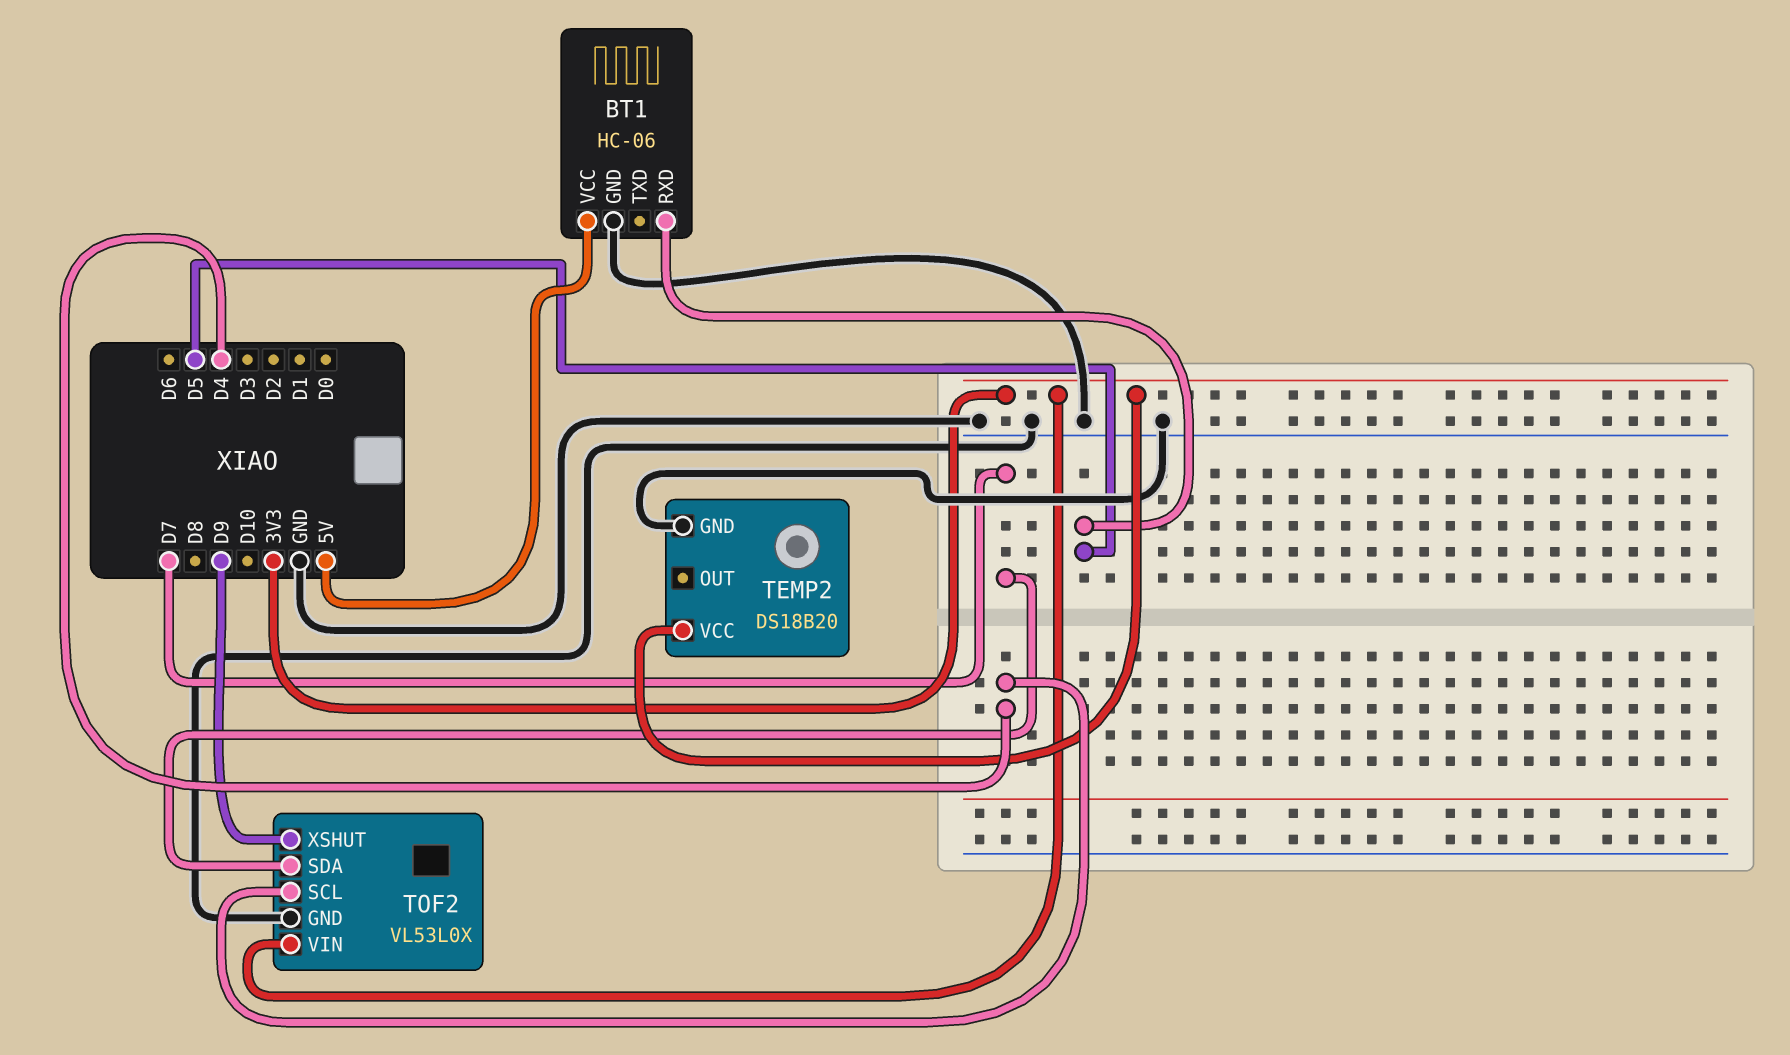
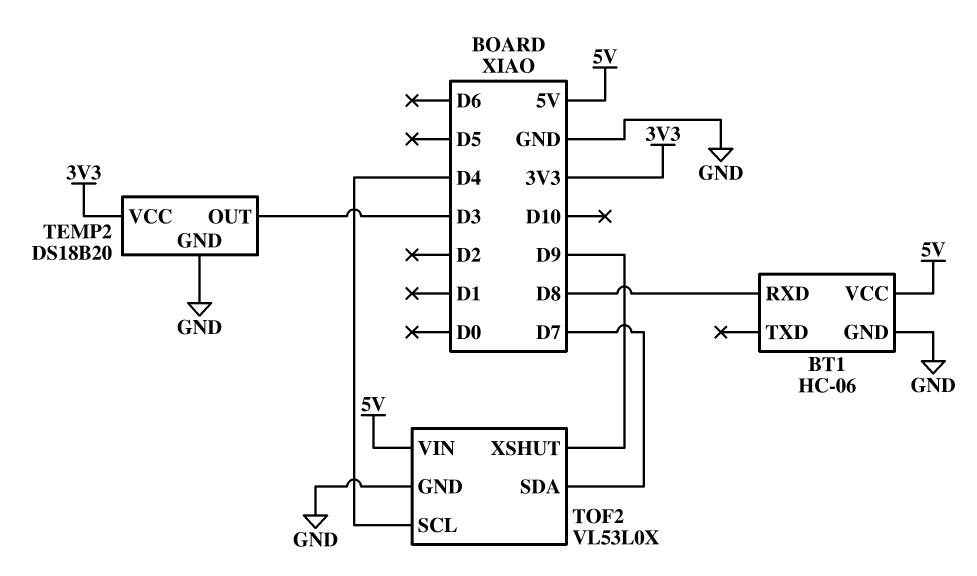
BT1 pin RXD: D5 -> D8
TEMP2 pin OUT: none -> D3
TOF2 pin VIN: 3V3 -> 5V

